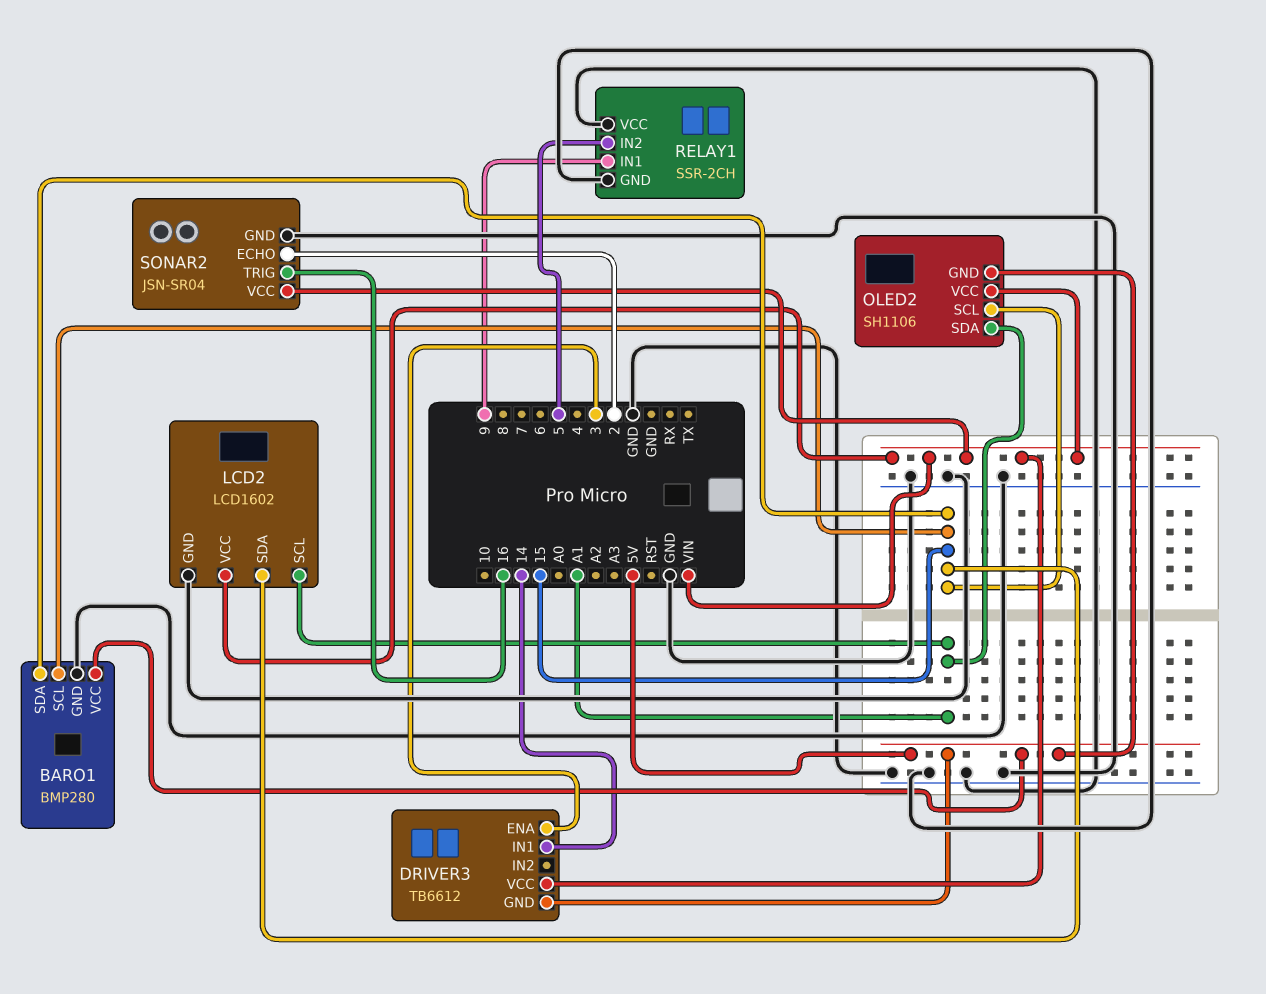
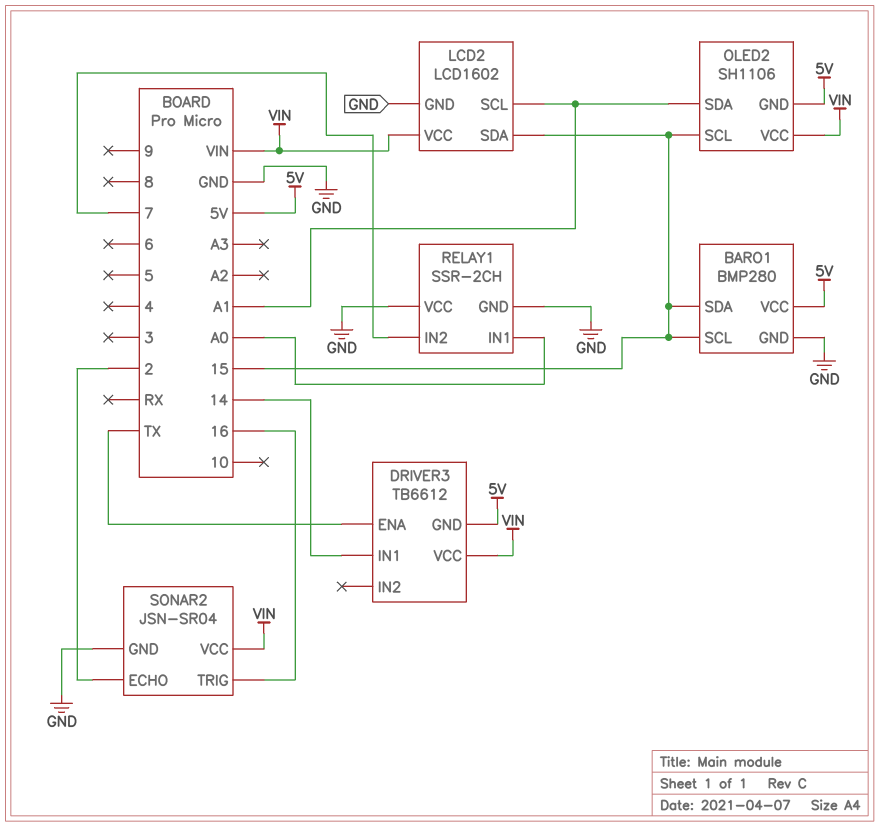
DRIVER3 pin ENA: 3 -> TX
RELAY1 pin IN1: 9 -> A0
RELAY1 pin IN2: 5 -> 7

